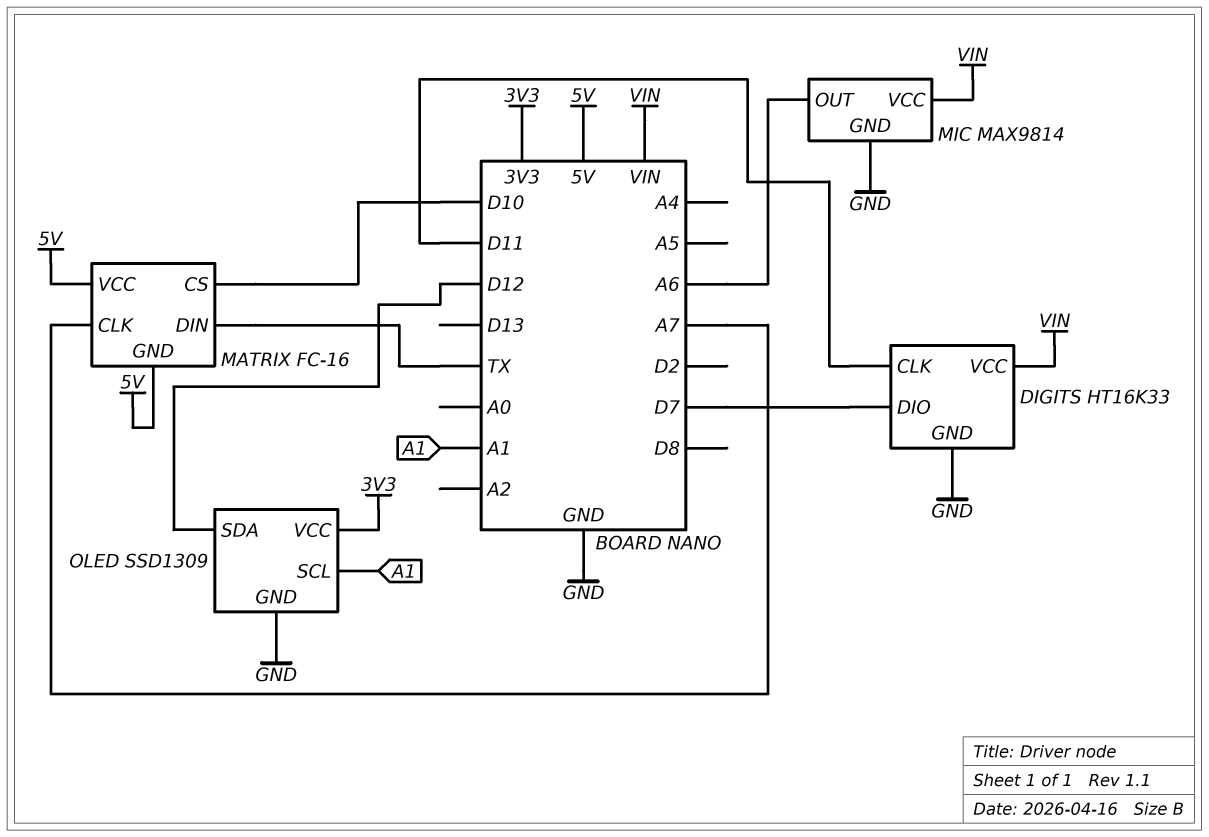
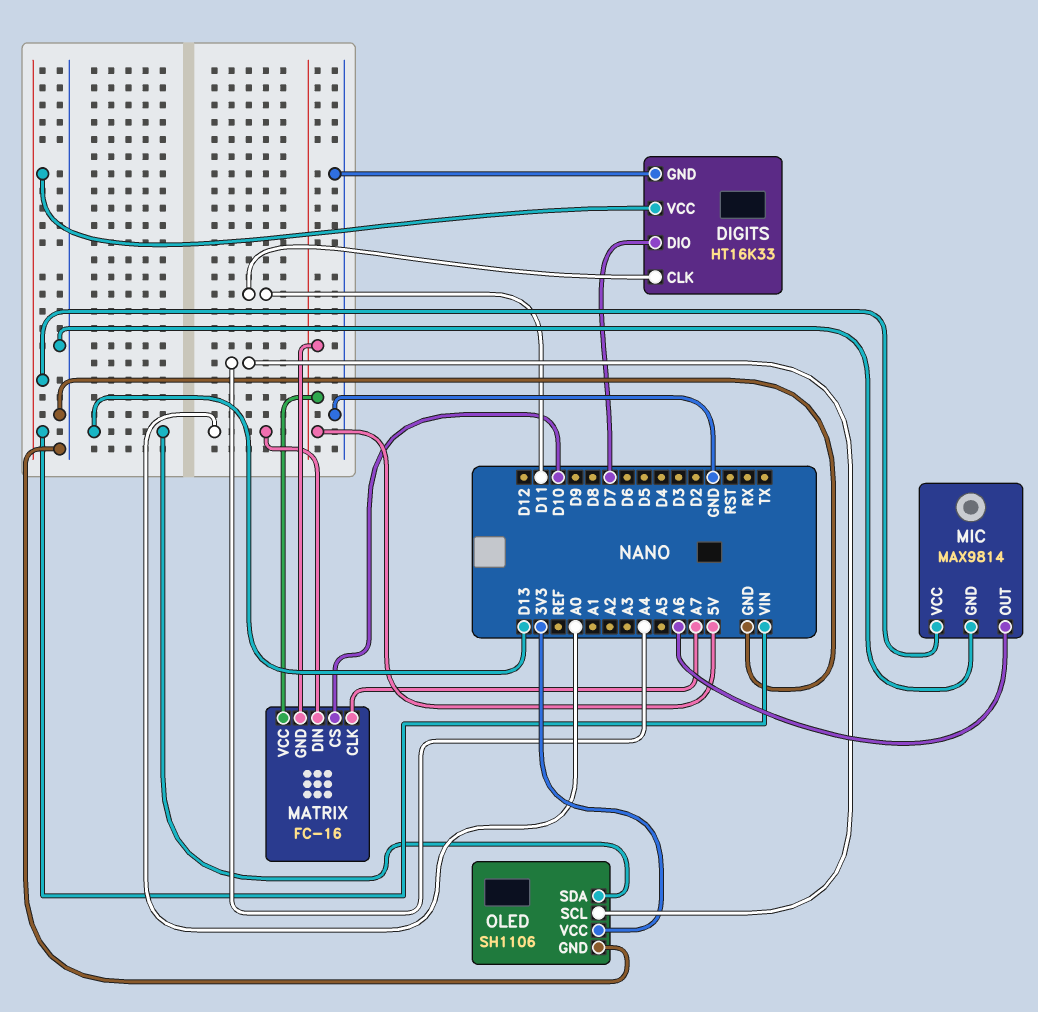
MATRIX pin DIN: TX -> A0
OLED: SSD1309 -> SH1106
OLED pin SCL: A1 -> A4
OLED pin SDA: D12 -> D13

